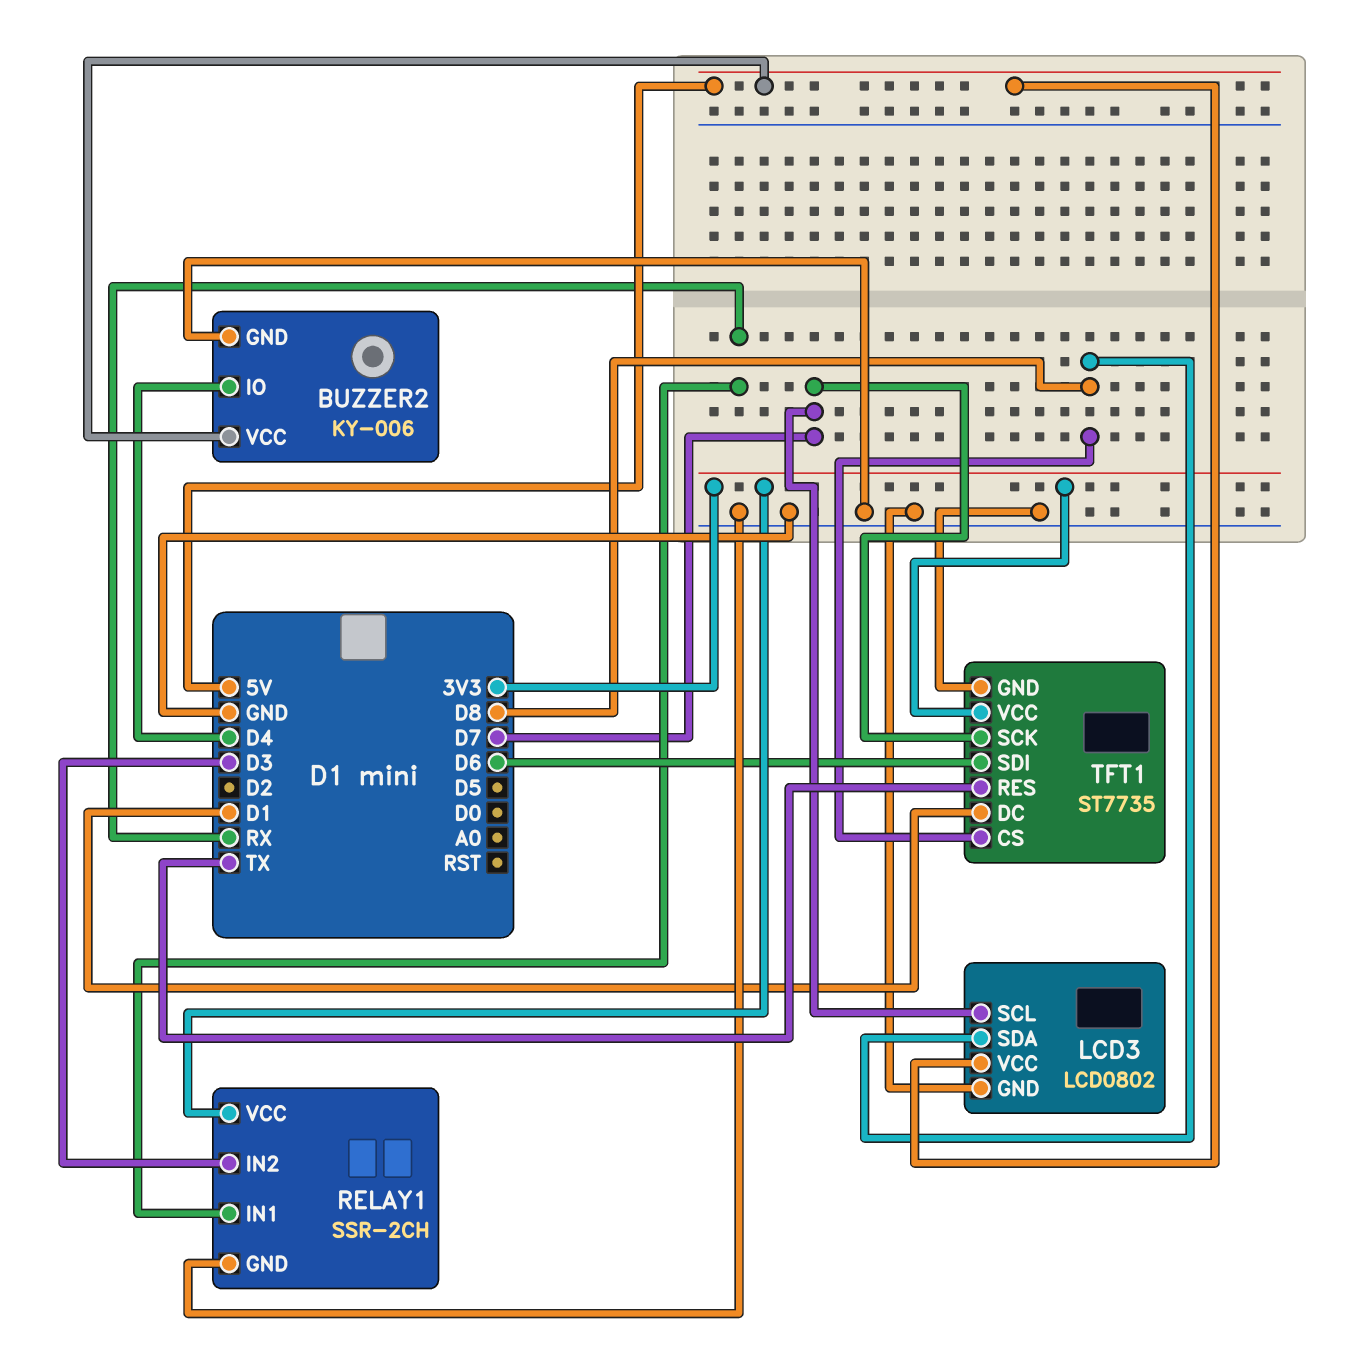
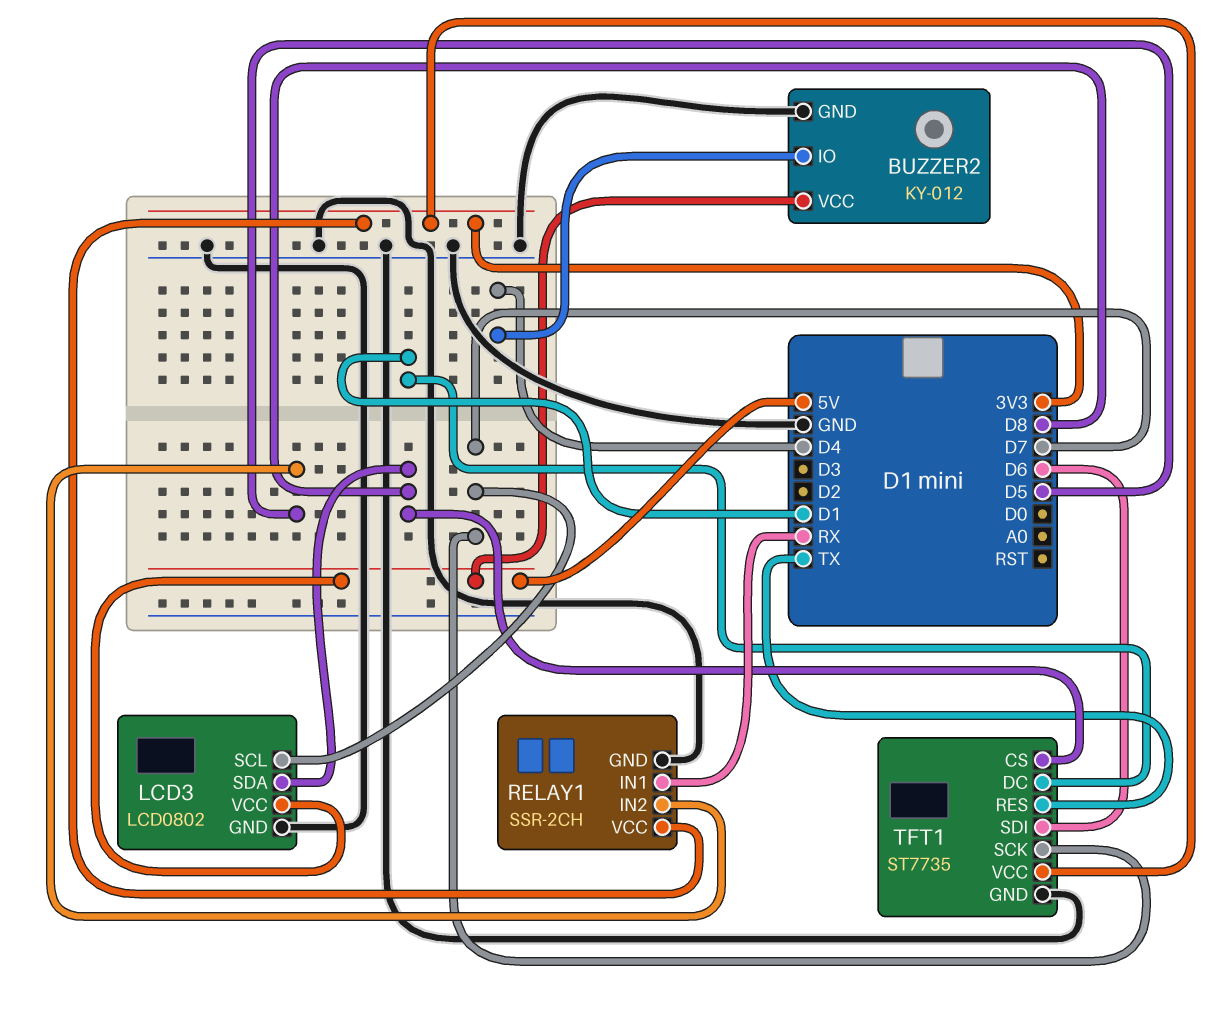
BUZZER2: KY-006 -> KY-012
RELAY1 pin IN2: D3 -> D5

